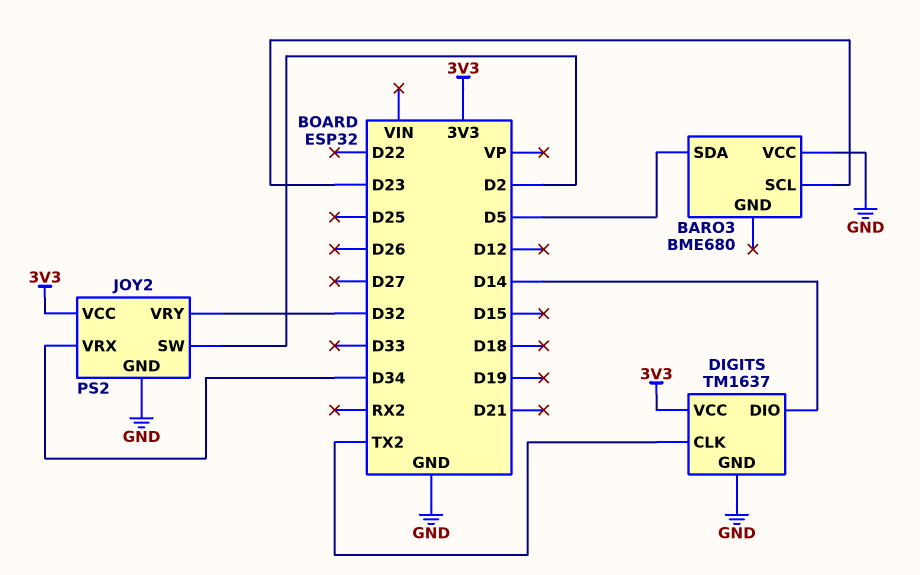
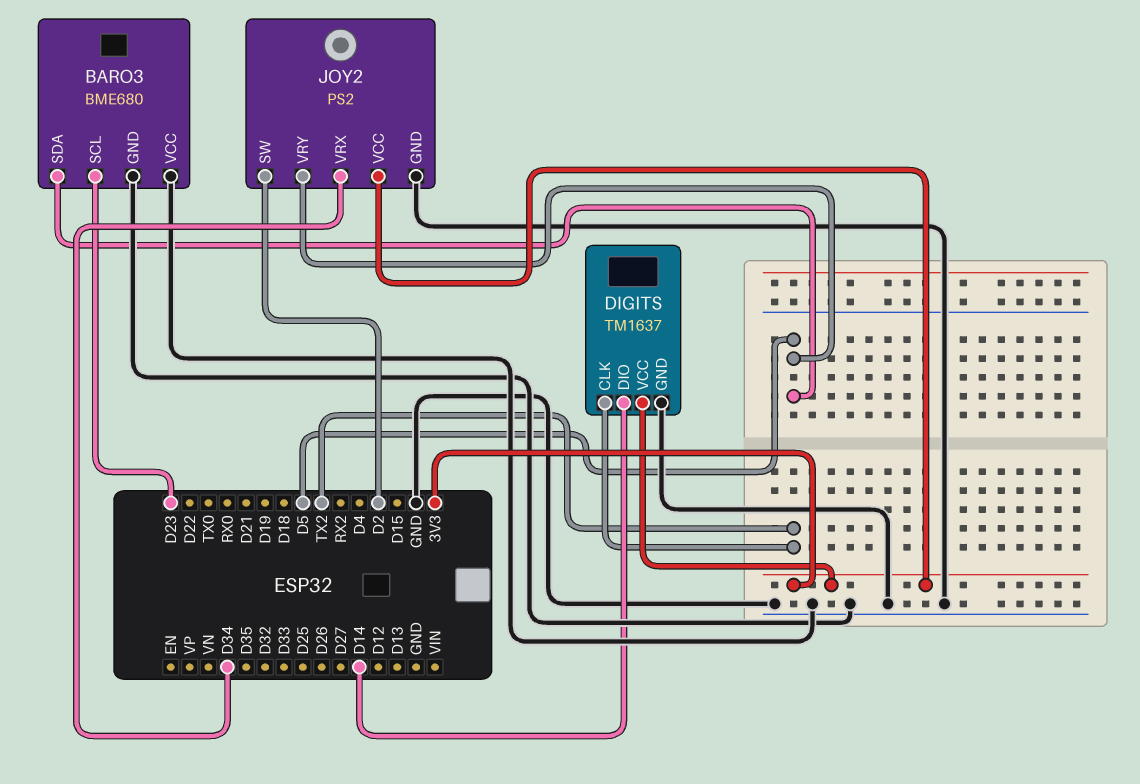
BARO3 pin GND: none -> GND
JOY2 pin VRY: D32 -> D5

